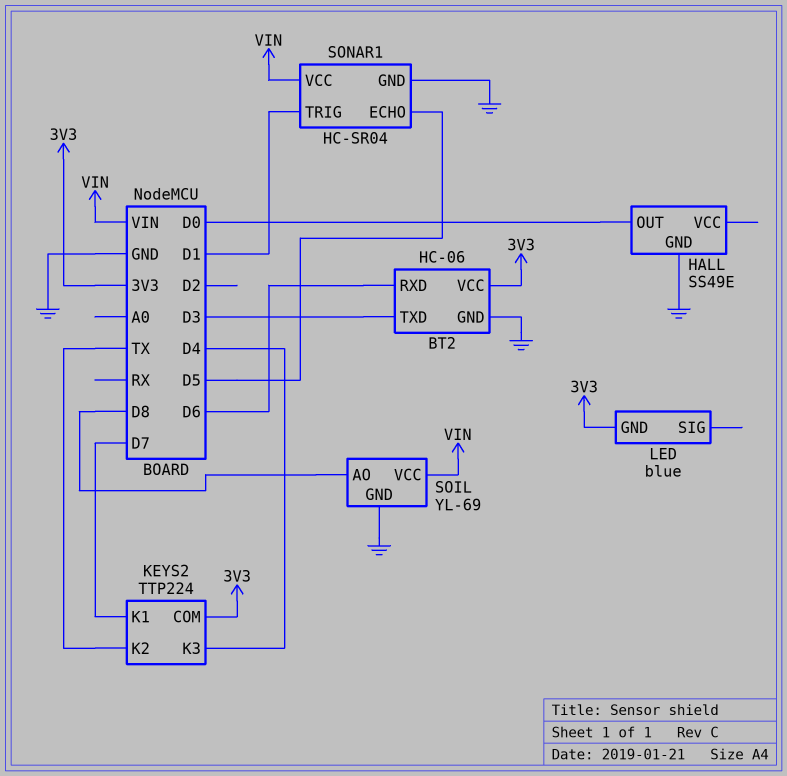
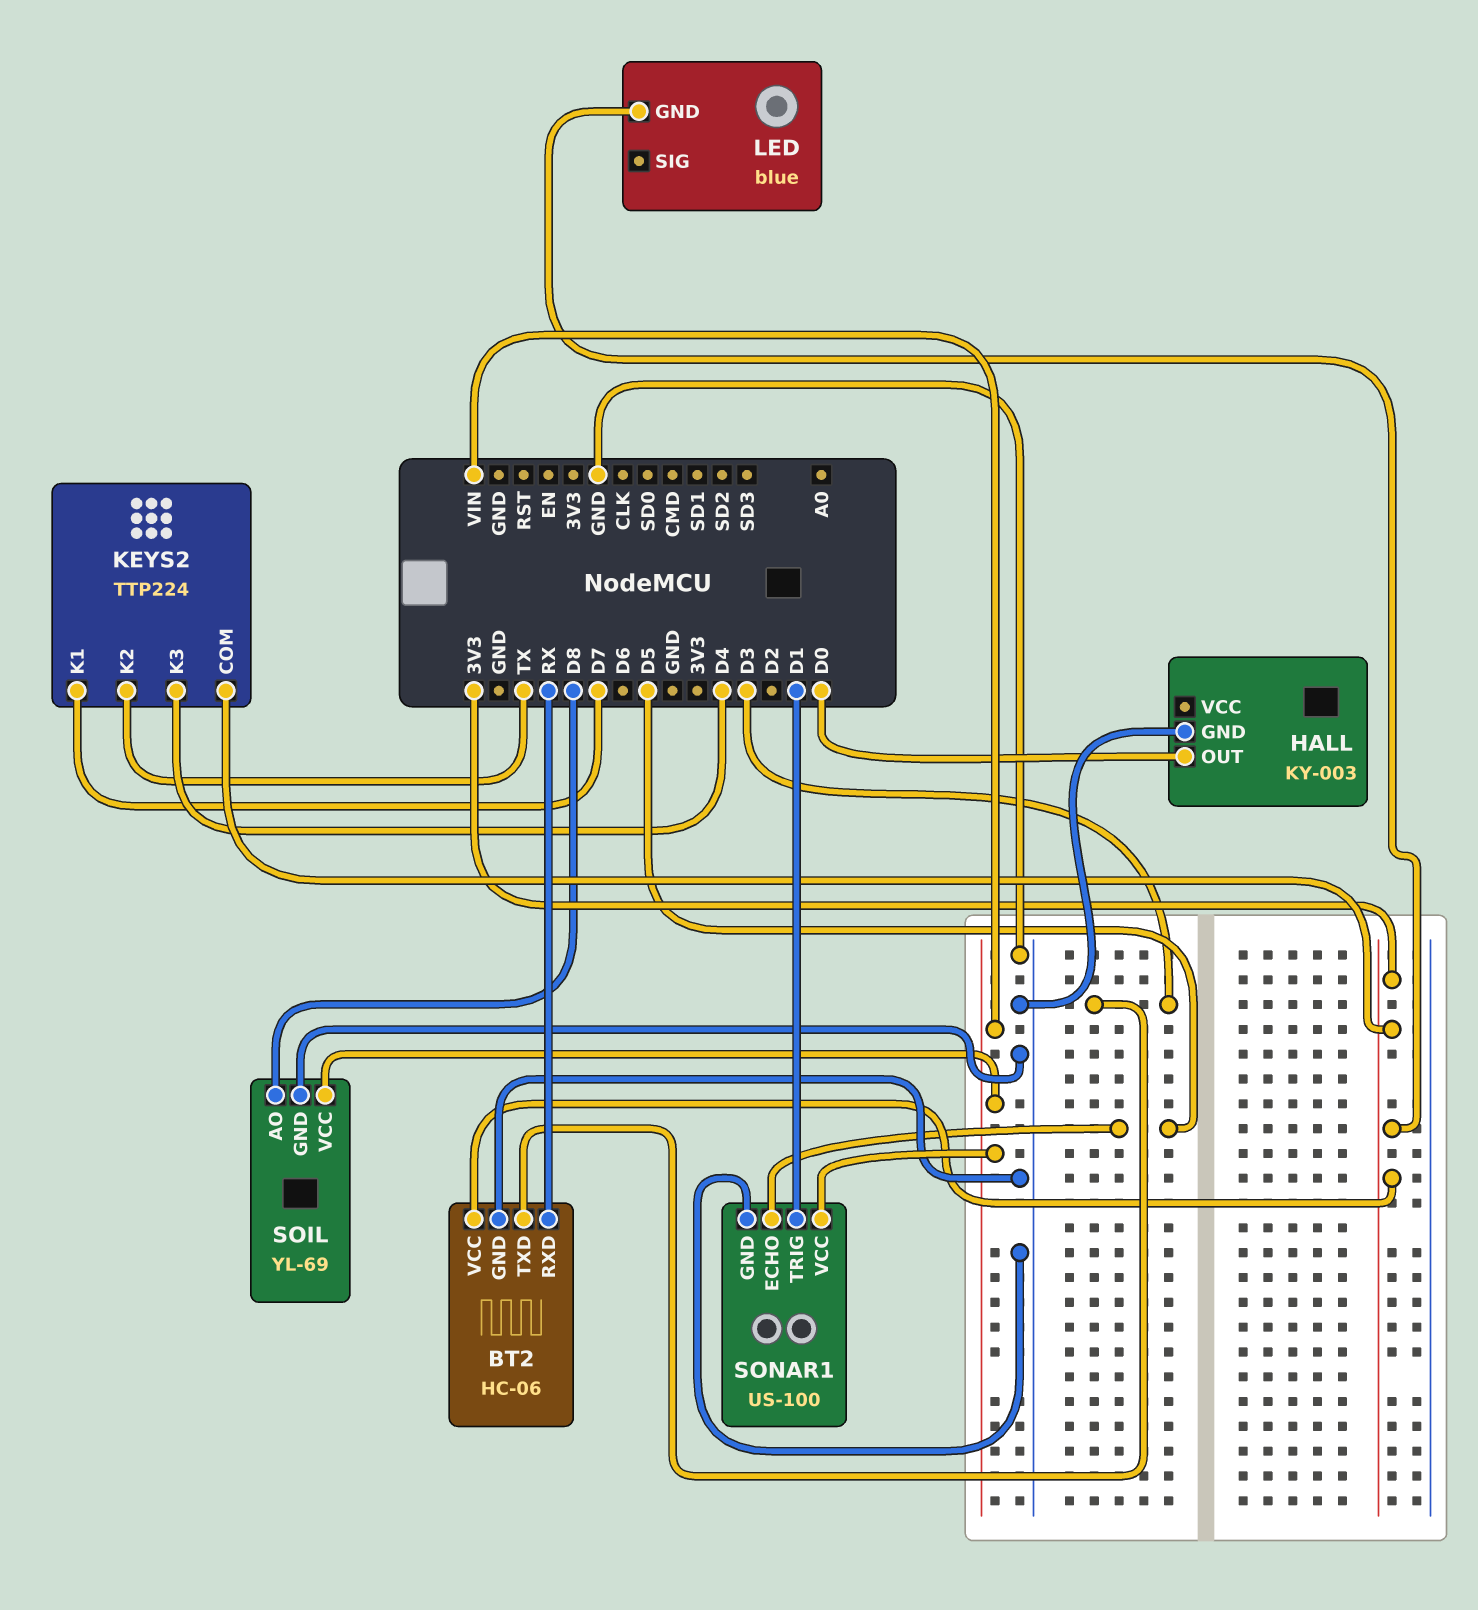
BT2 pin RXD: D6 -> RX
HALL: SS49E -> KY-003
SONAR1: HC-SR04 -> US-100

